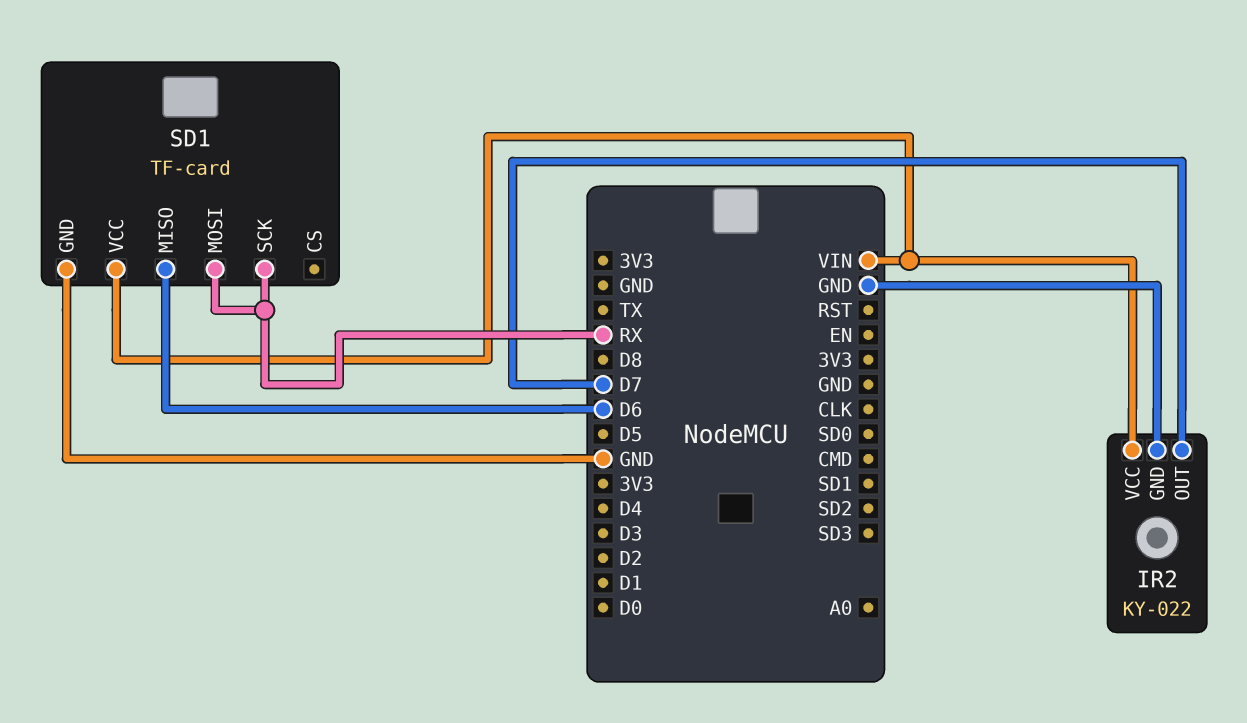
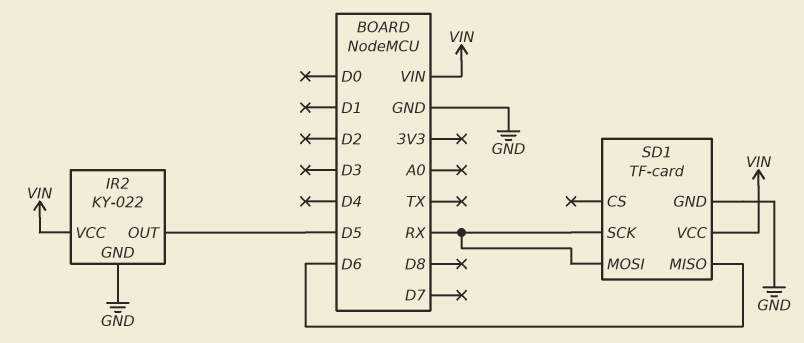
IR2 pin OUT: D7 -> D5

